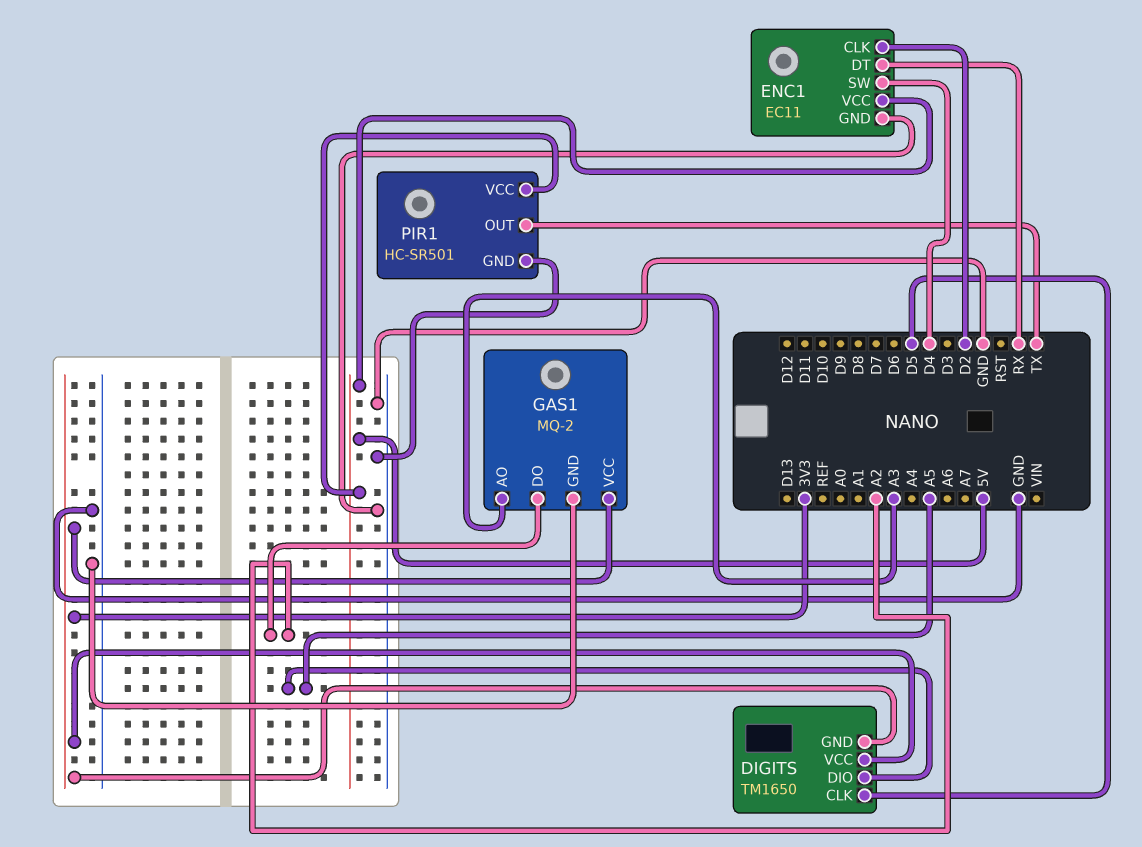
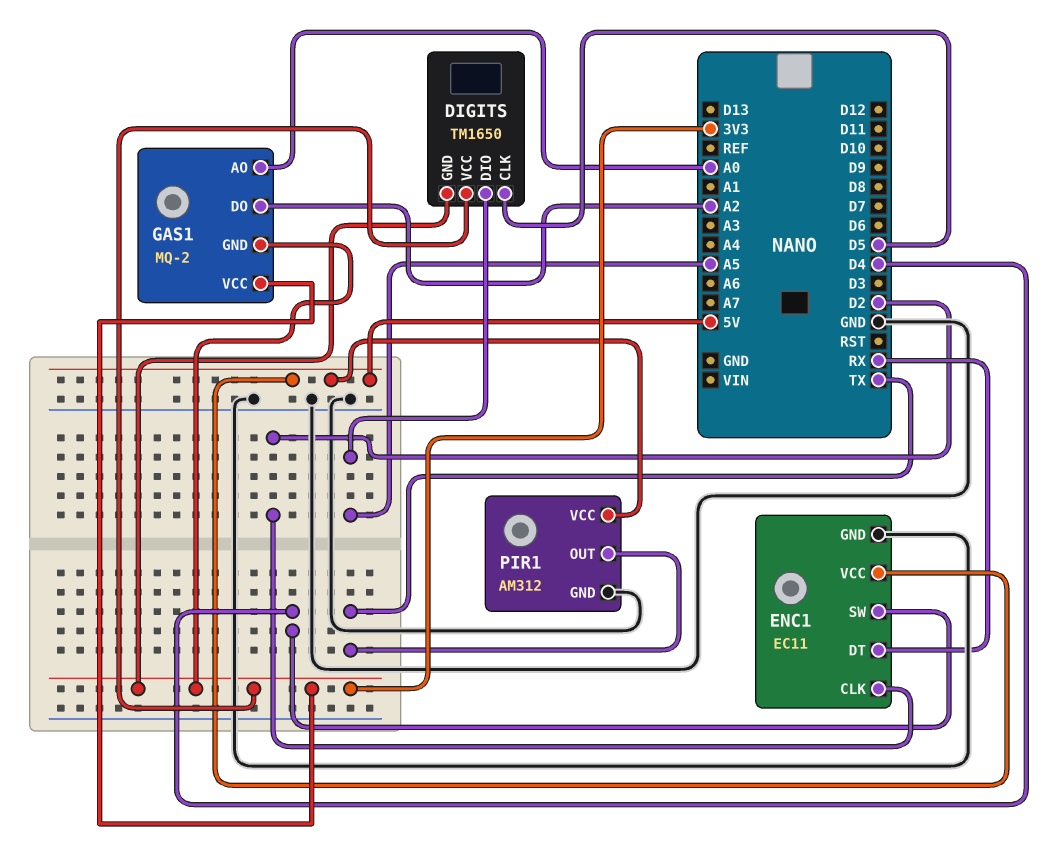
GAS1 pin AO: A3 -> A0
GAS1 pin GND: GND -> 3V3
PIR1: HC-SR501 -> AM312

